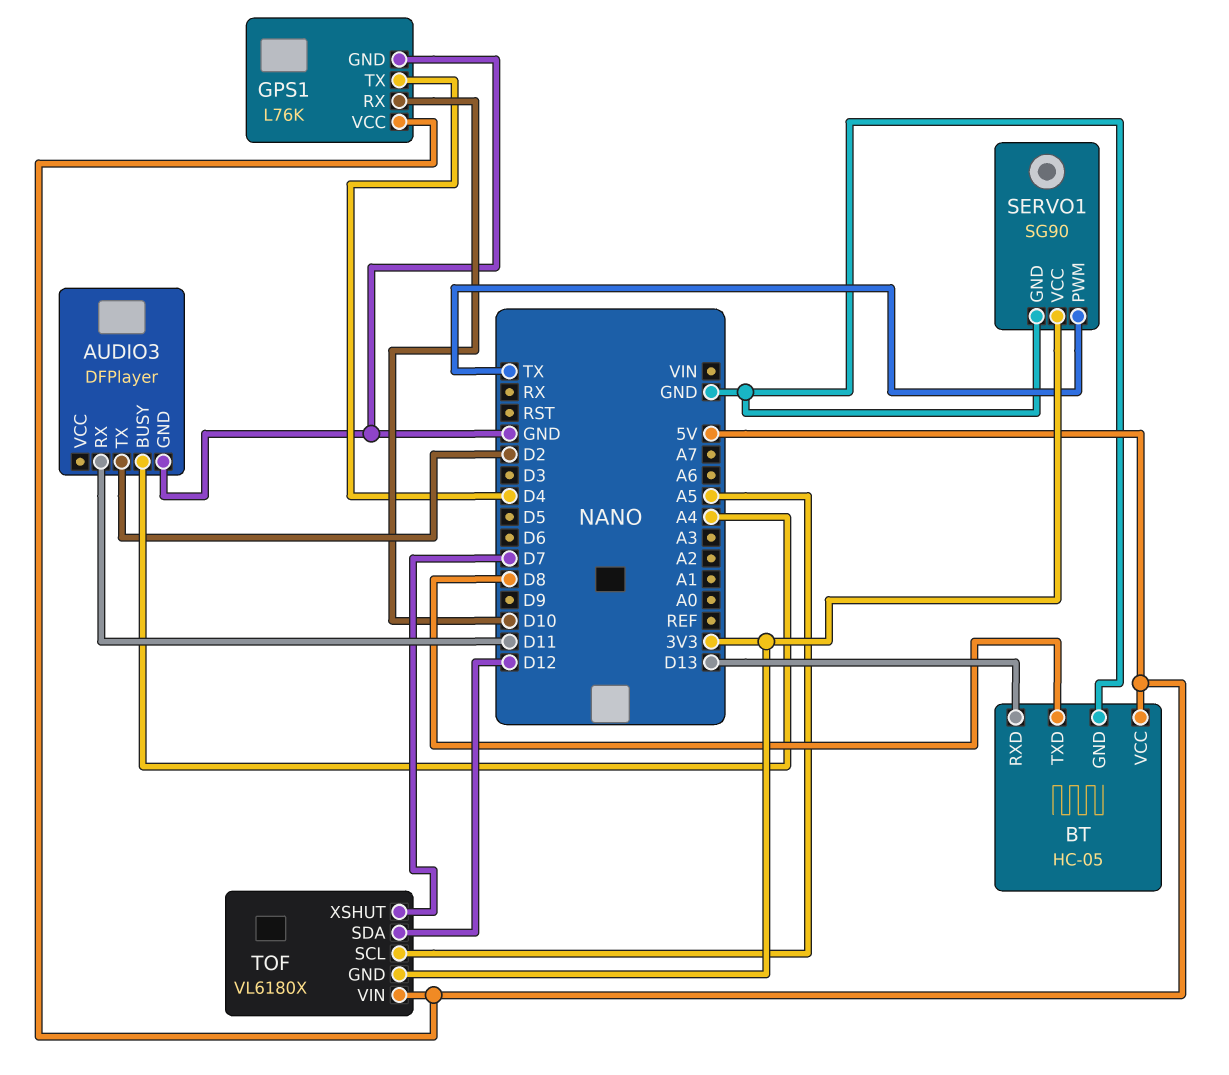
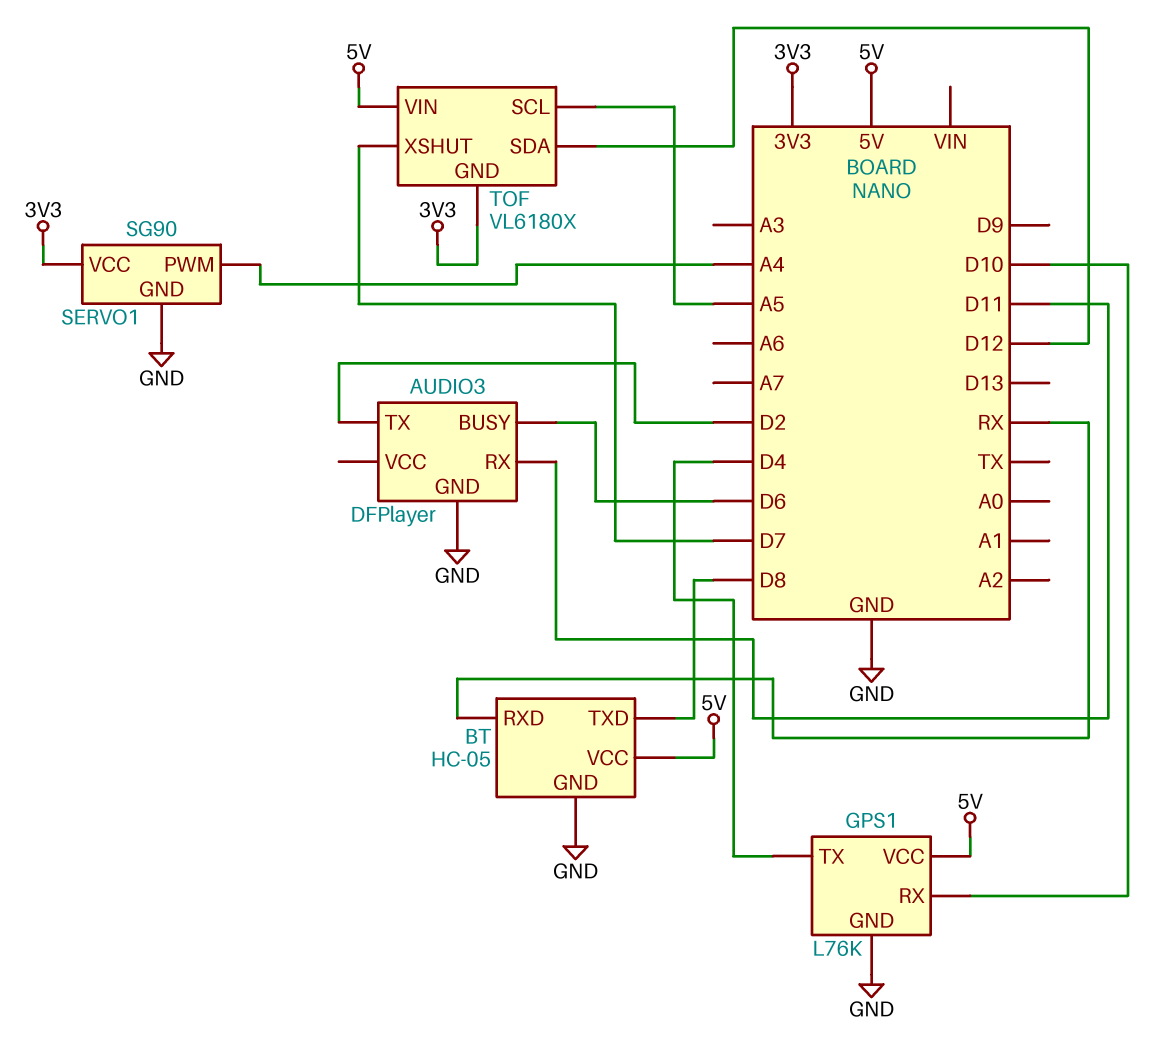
AUDIO3 pin BUSY: A4 -> D6
BT pin RXD: D13 -> RX
SERVO1 pin PWM: TX -> A4

